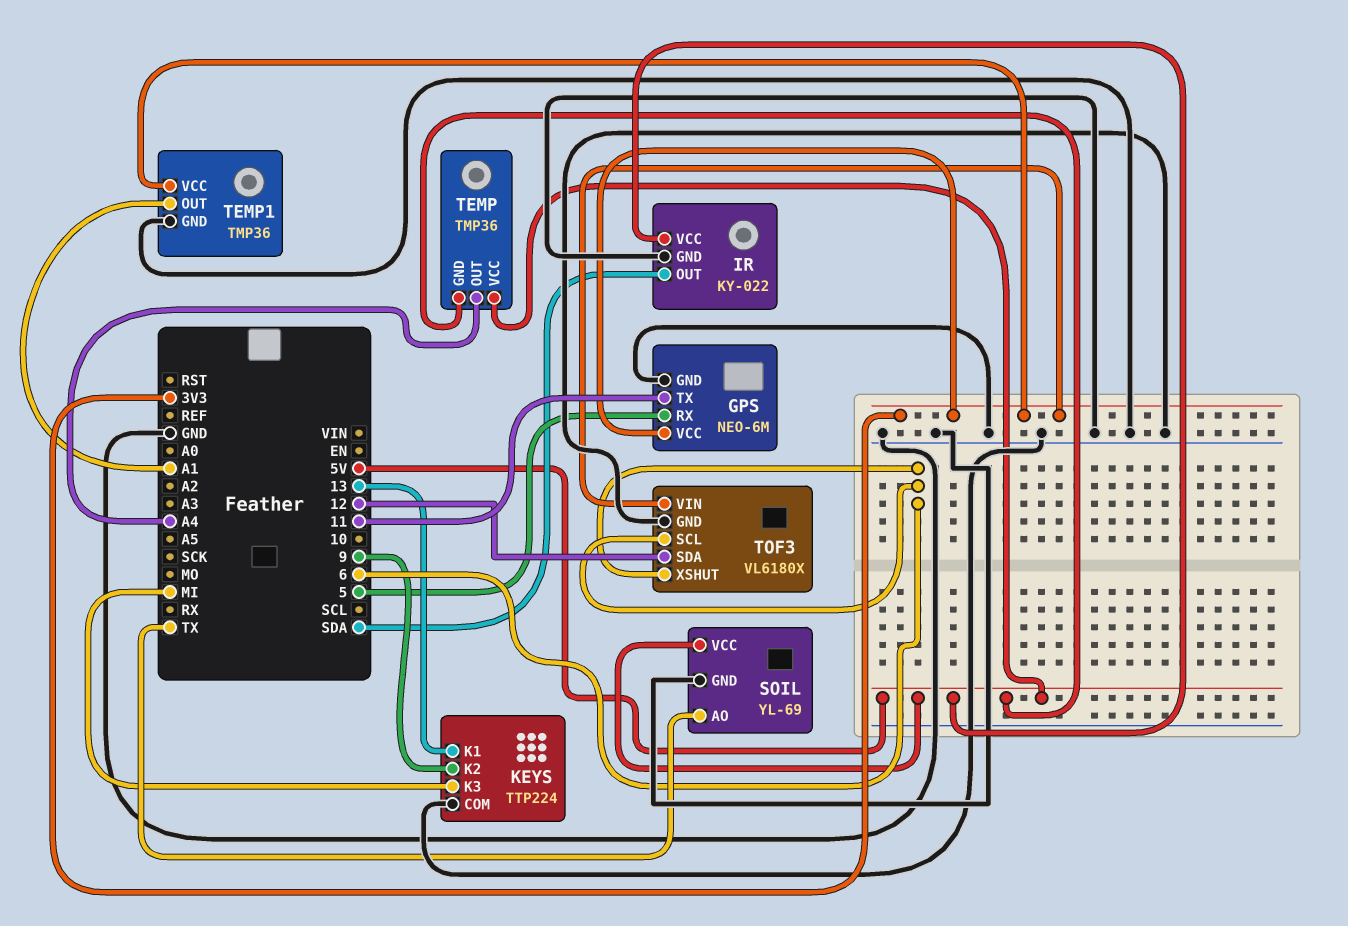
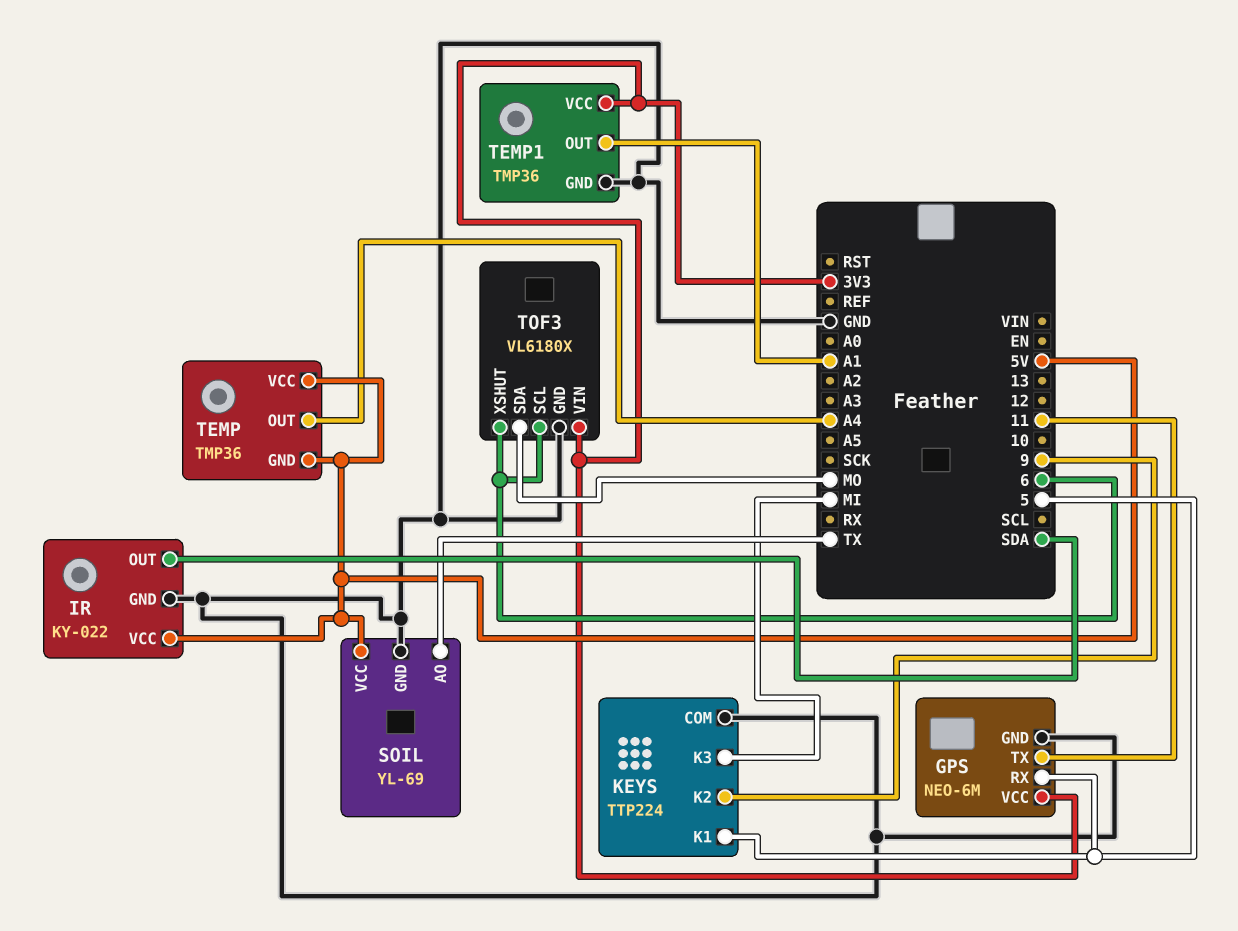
KEYS pin K1: 13 -> 5
TOF3 pin SDA: 12 -> MO

